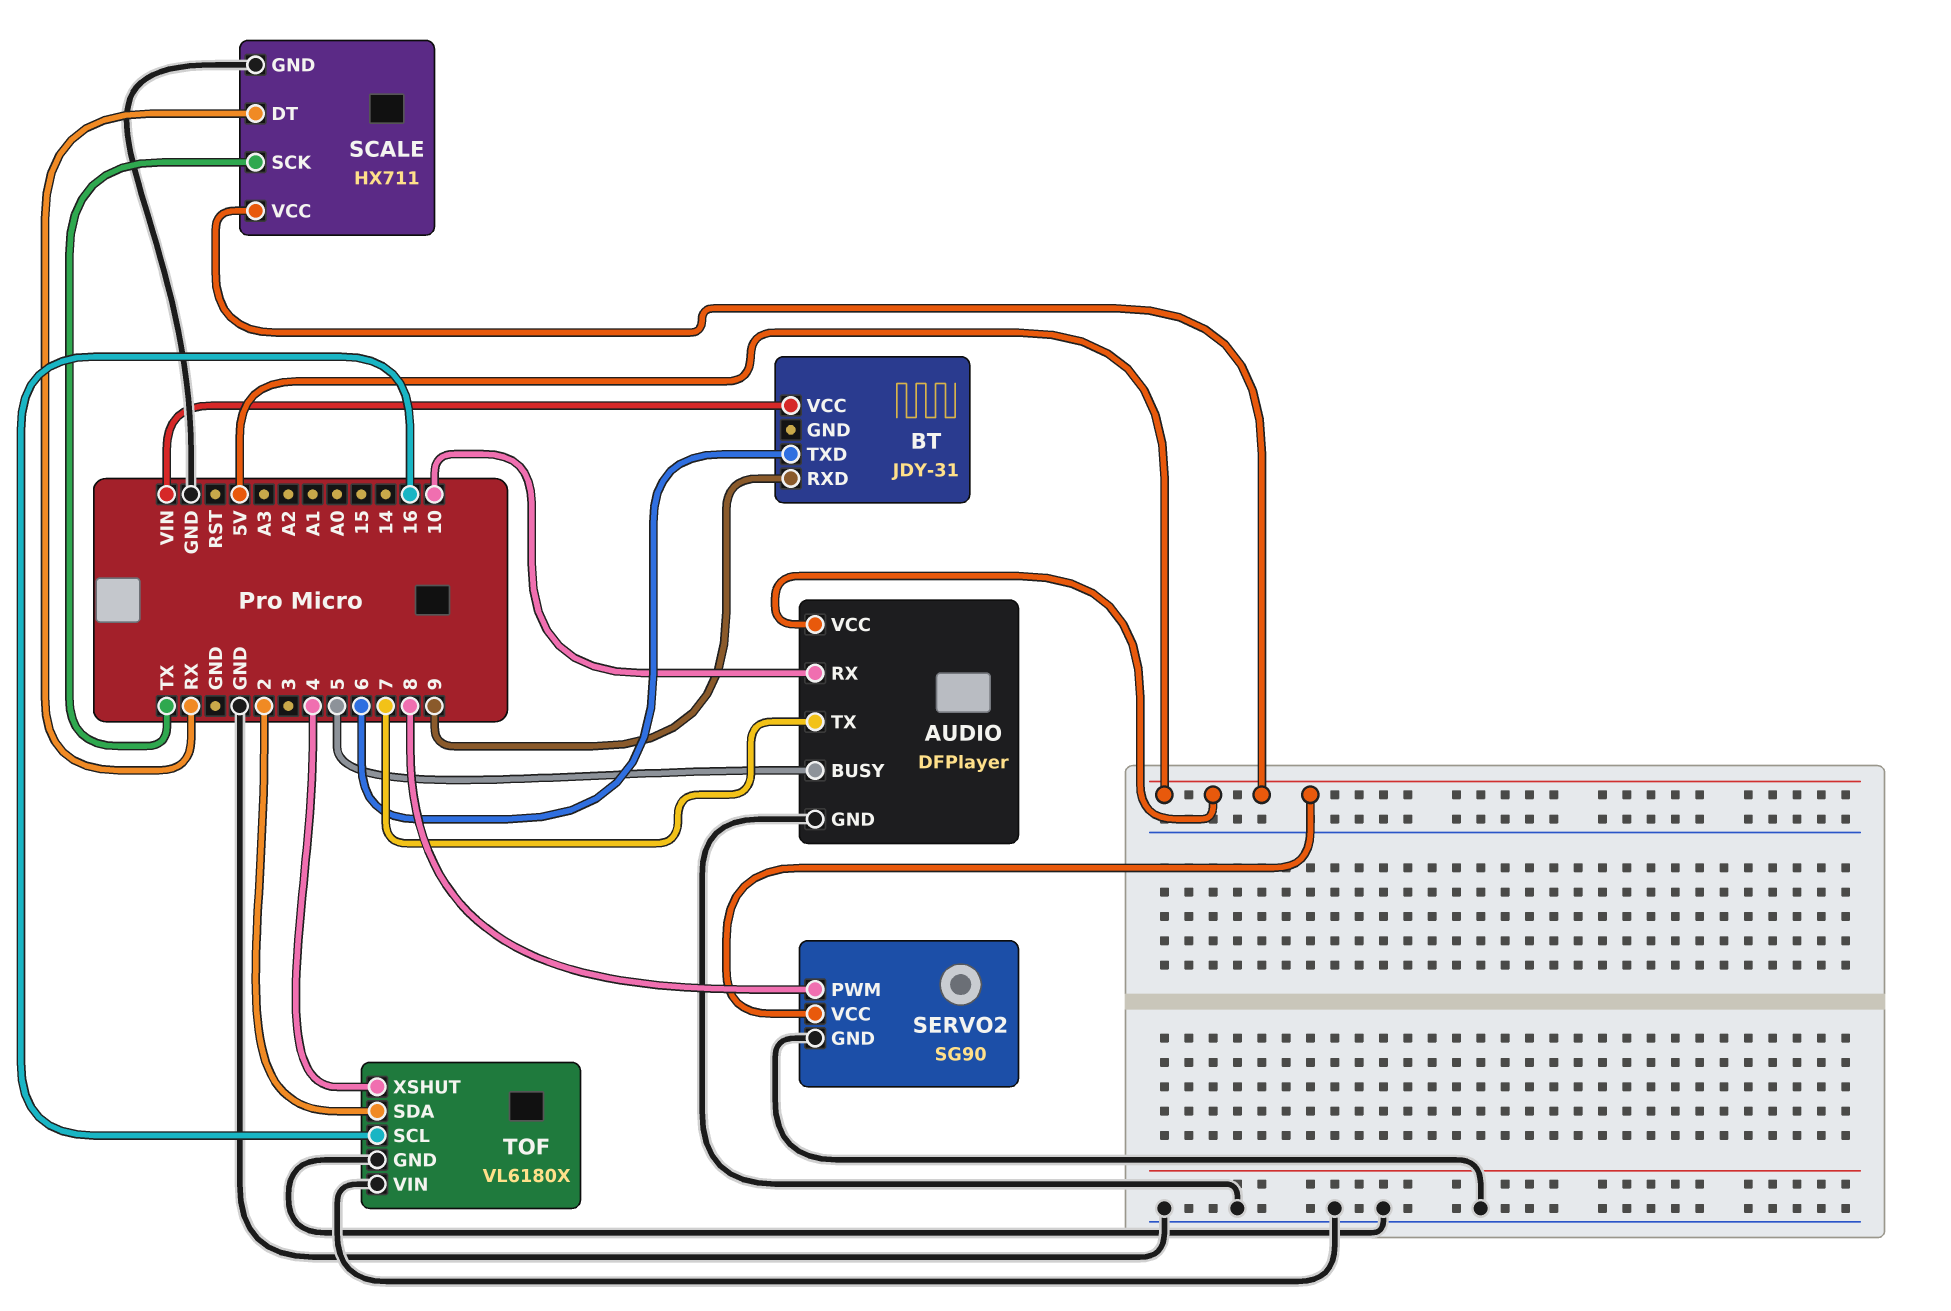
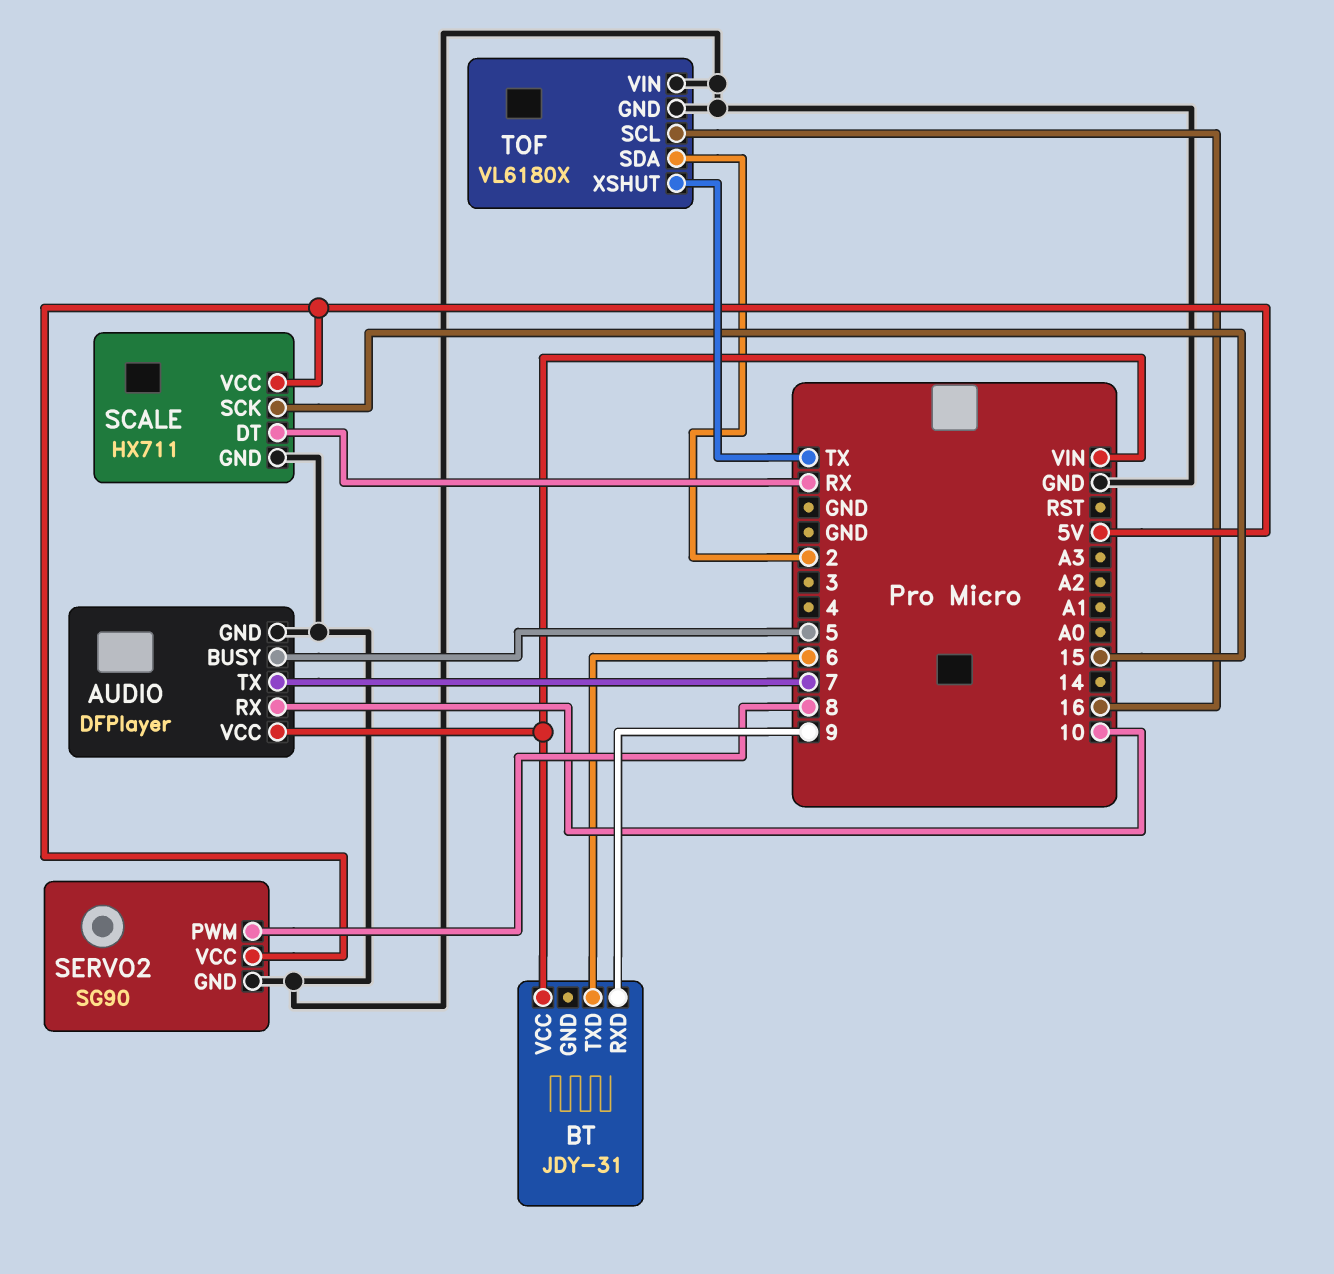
AUDIO pin VCC: 5V -> VIN
SCALE pin SCK: TX -> 15
TOF pin XSHUT: 4 -> TX

